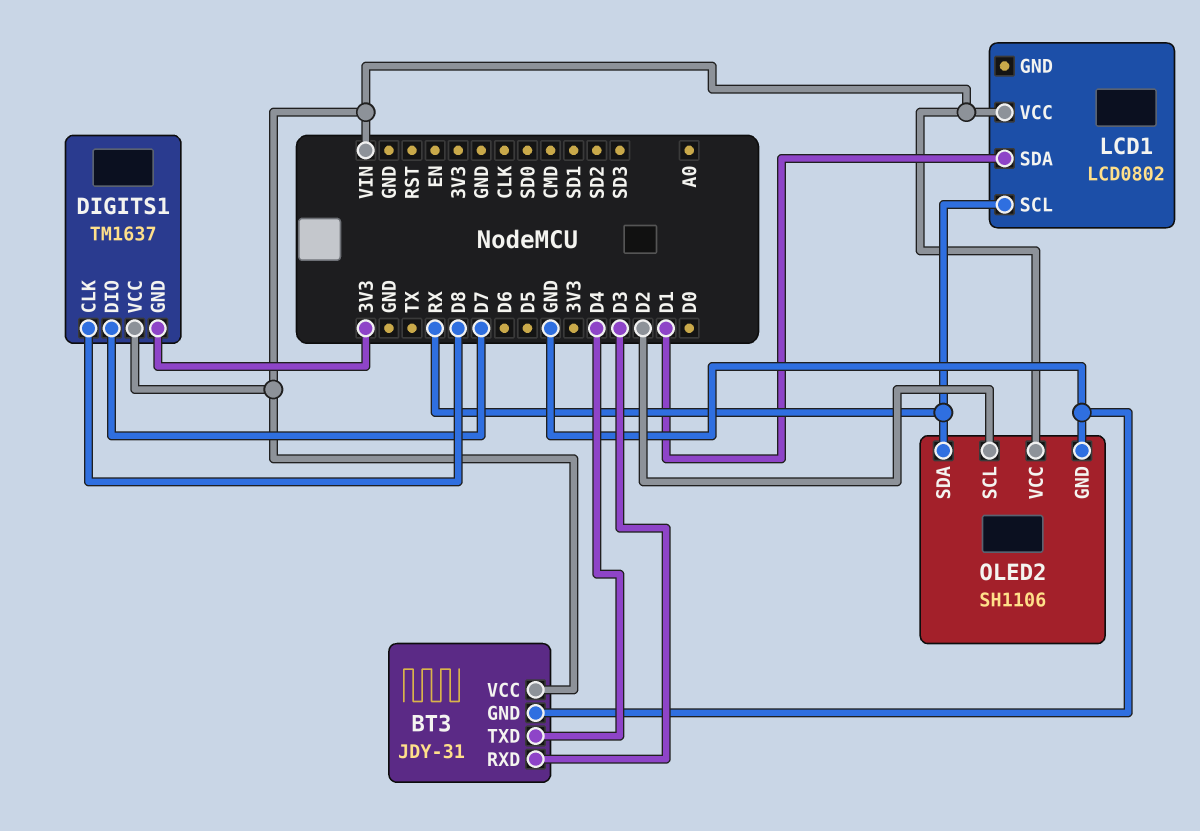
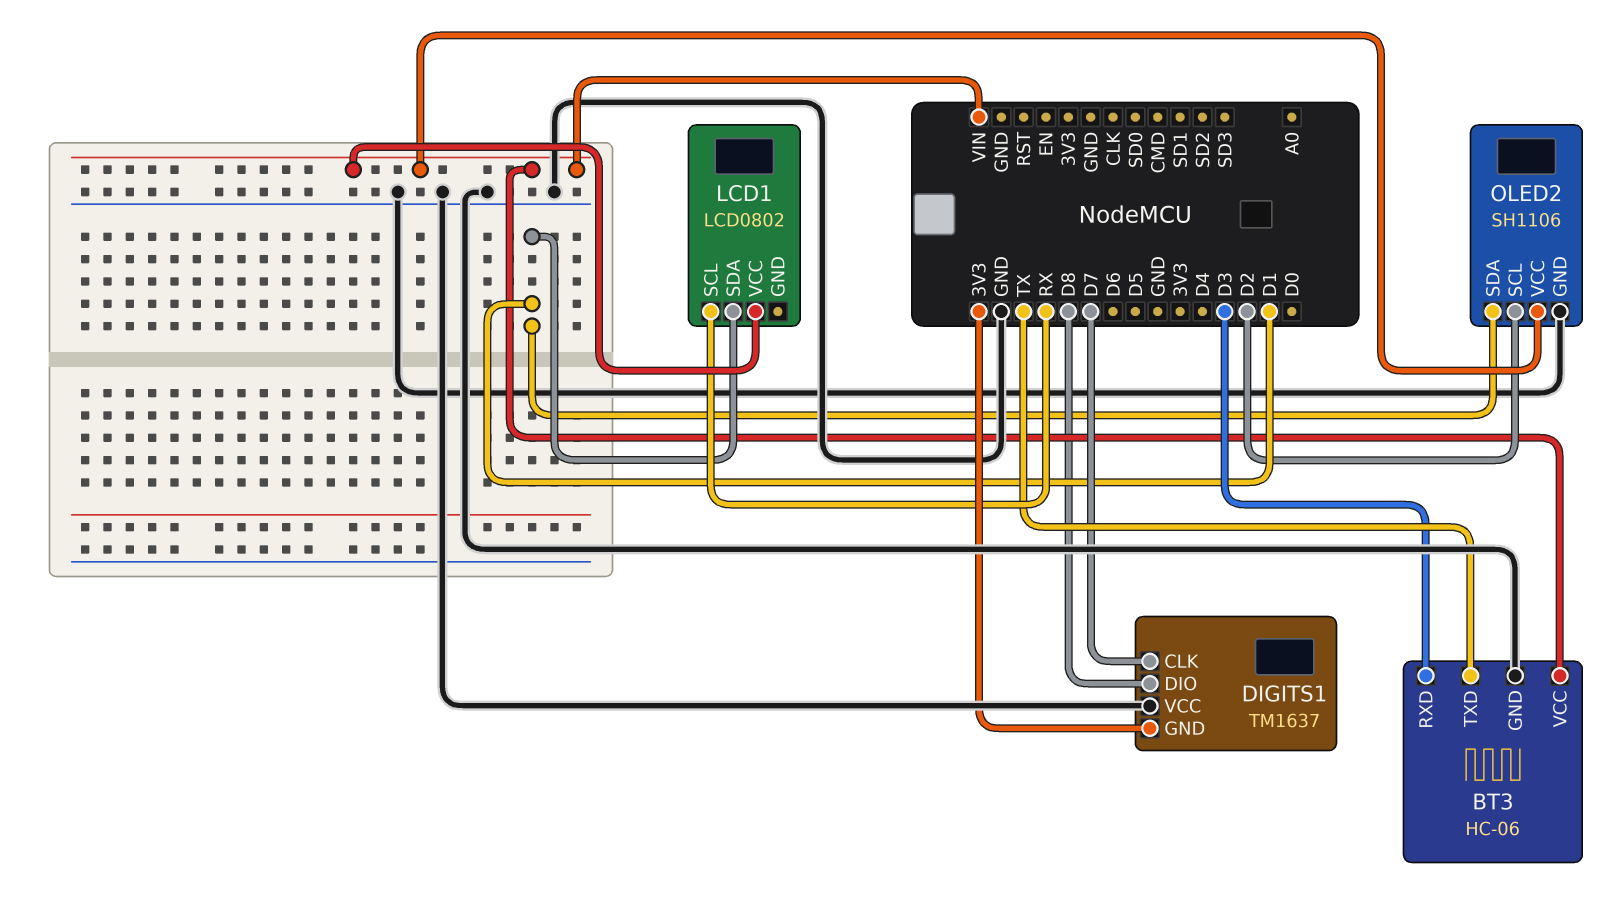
BT3: JDY-31 -> HC-06
BT3 pin TXD: D4 -> TX
DIGITS1 pin CLK: D8 -> D7
DIGITS1 pin DIO: D7 -> D8
DIGITS1 pin VCC: VIN -> GND
OLED2 pin SDA: RX -> D1

